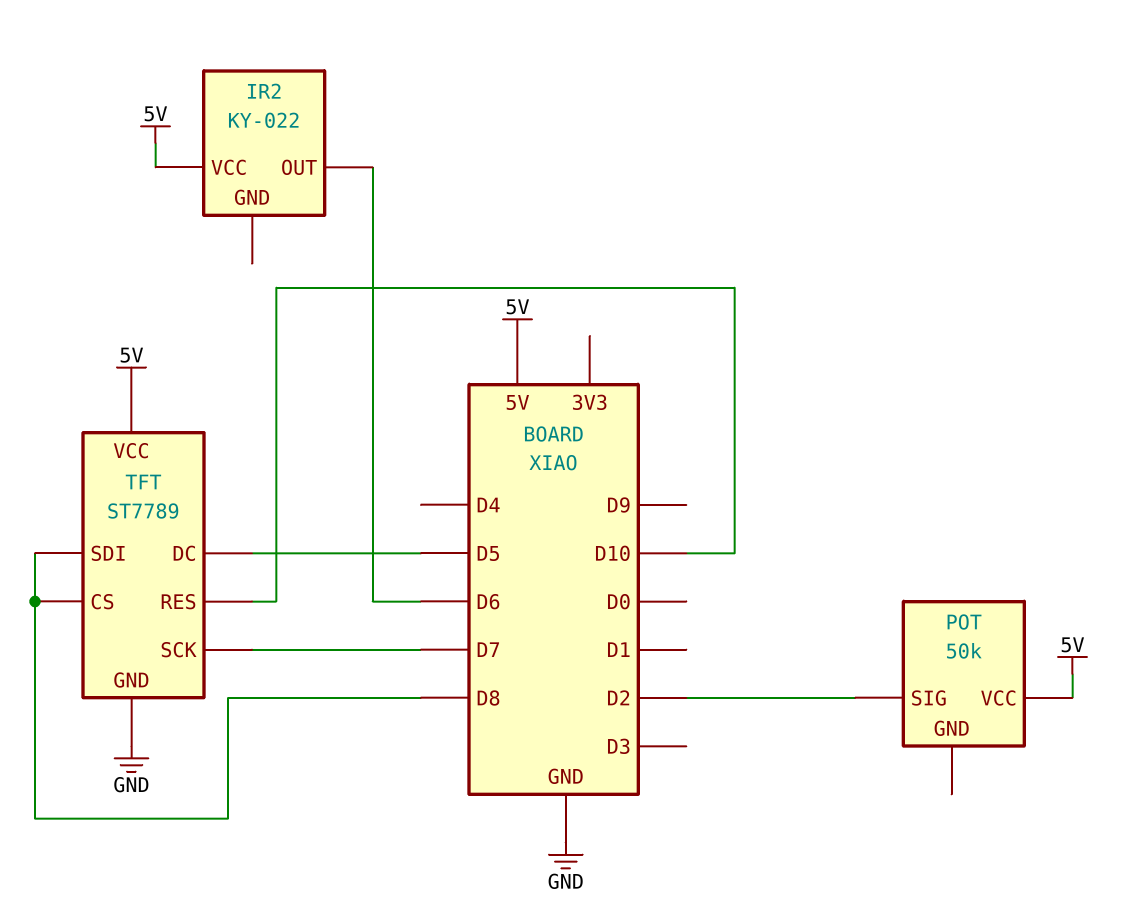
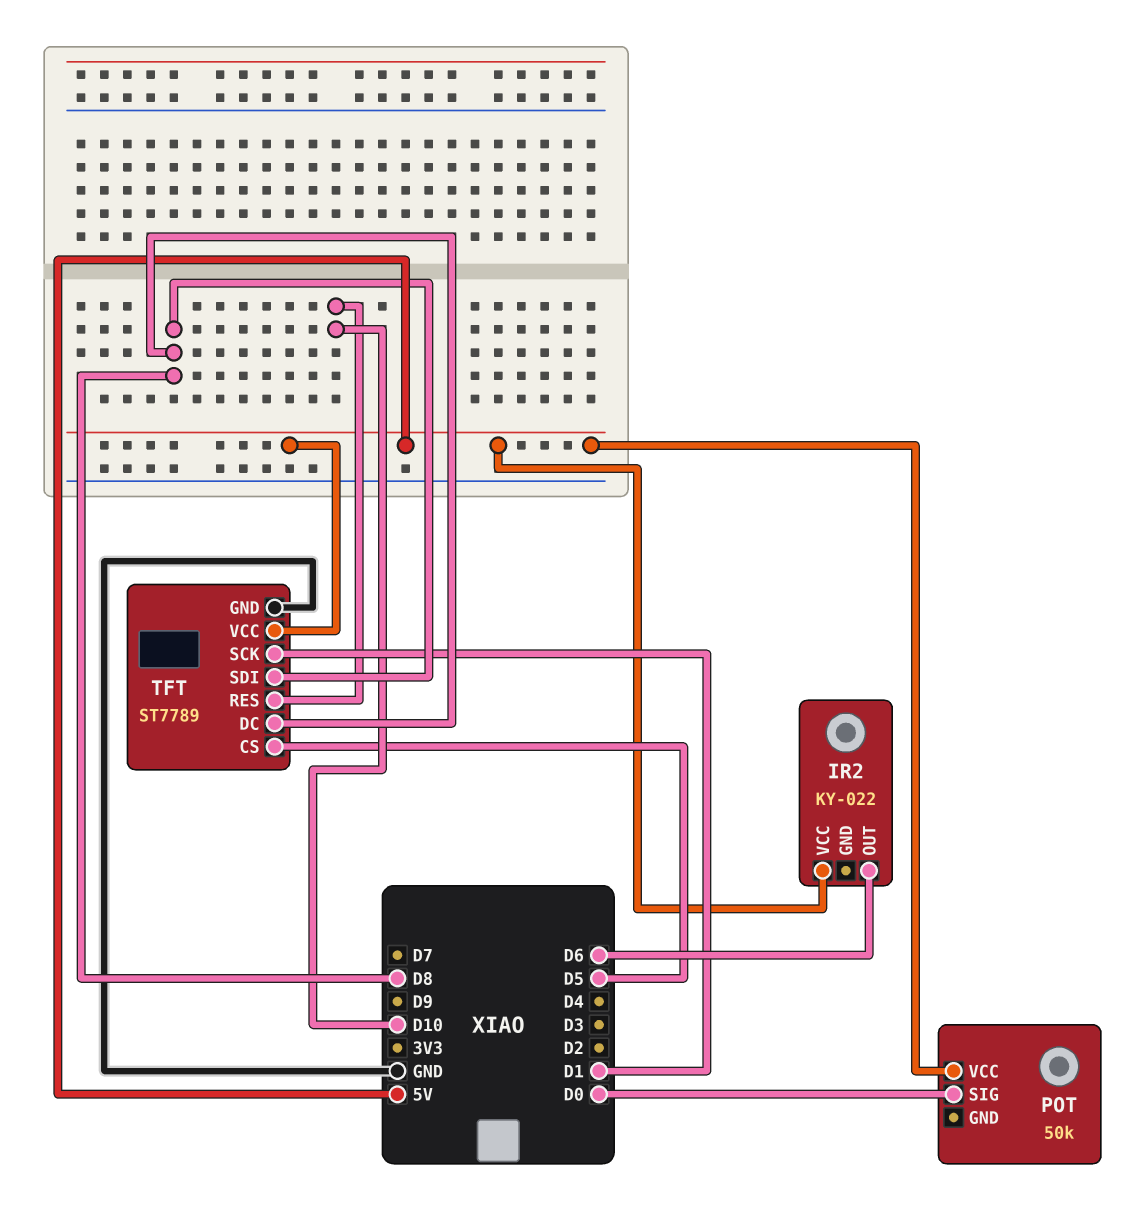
POT pin SIG: D2 -> D0
TFT pin CS: D8 -> D5
TFT pin DC: D5 -> D8
TFT pin SCK: D7 -> D1

